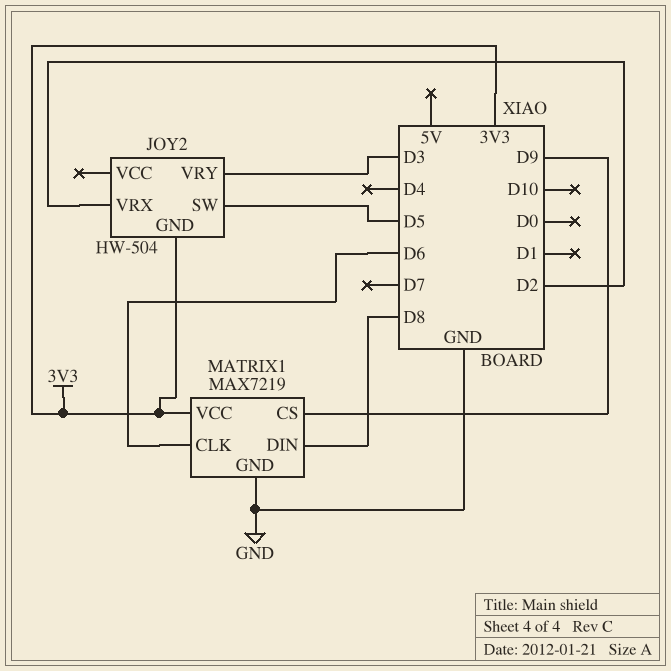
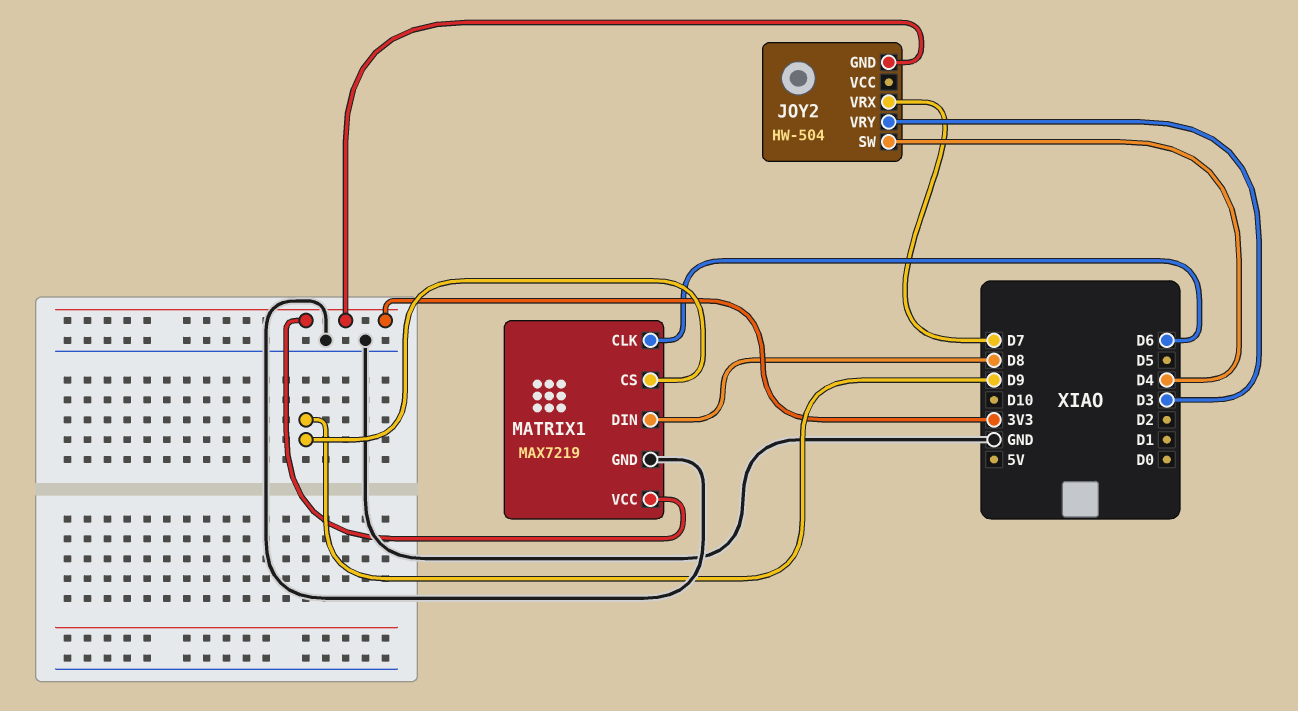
JOY2 pin SW: D5 -> D4
JOY2 pin VRX: D2 -> D7

